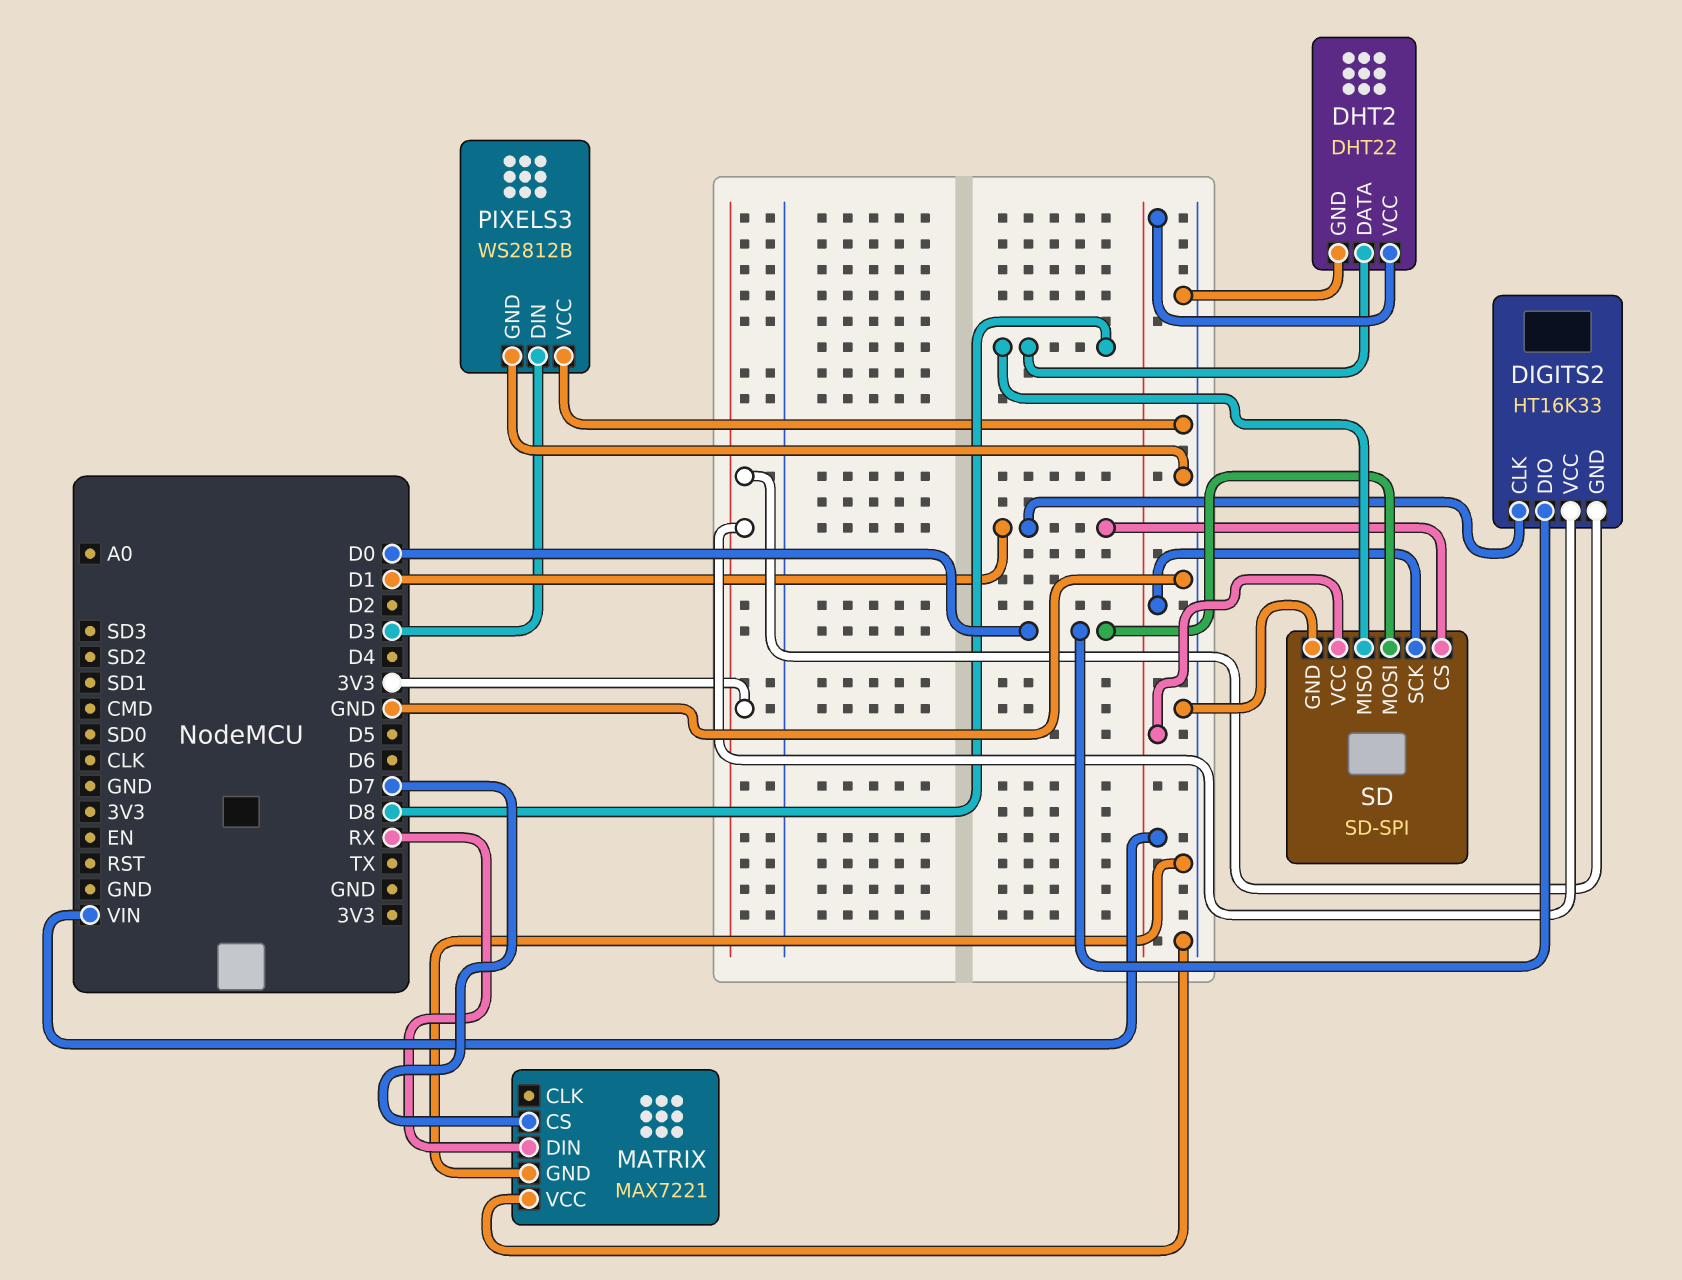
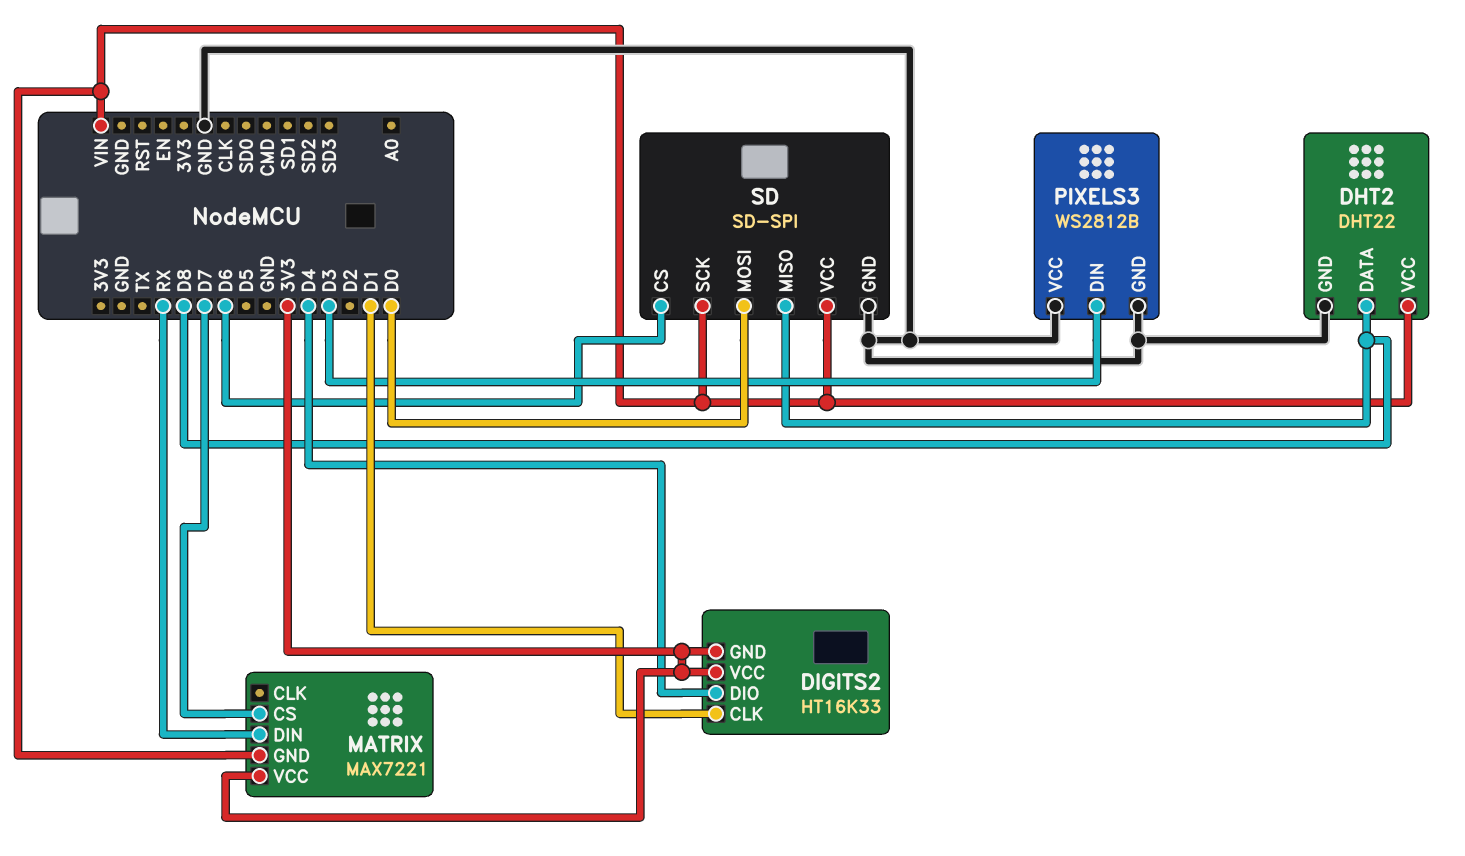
DIGITS2 pin DIO: D0 -> D4
MATRIX pin GND: GND -> VIN
MATRIX pin VCC: GND -> 3V3
SD pin CS: D1 -> D6

